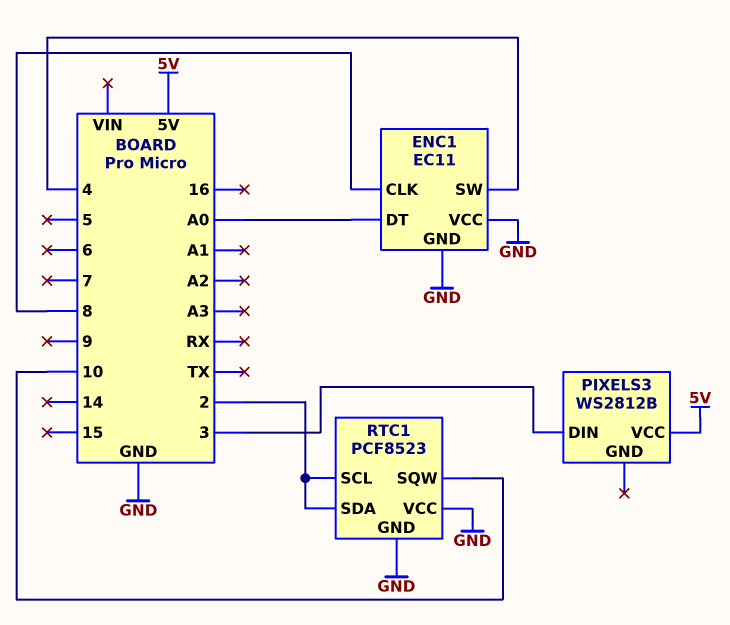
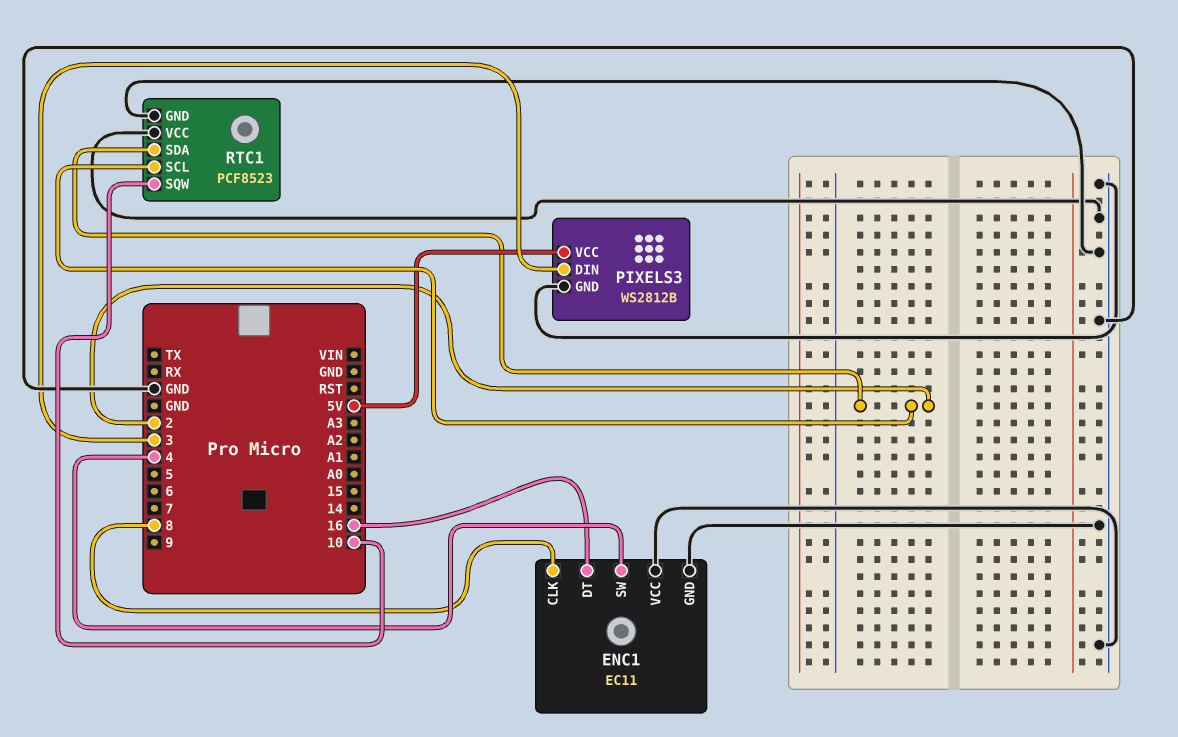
ENC1 pin DT: A0 -> 16
PIXELS3 pin GND: none -> GND

